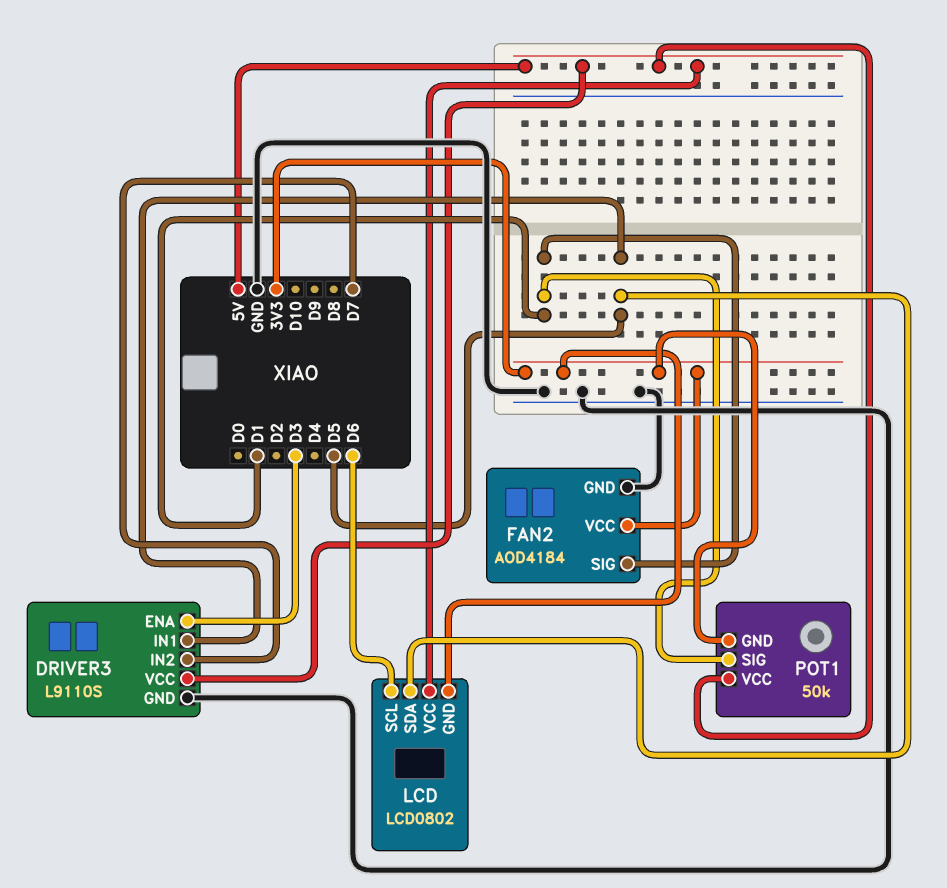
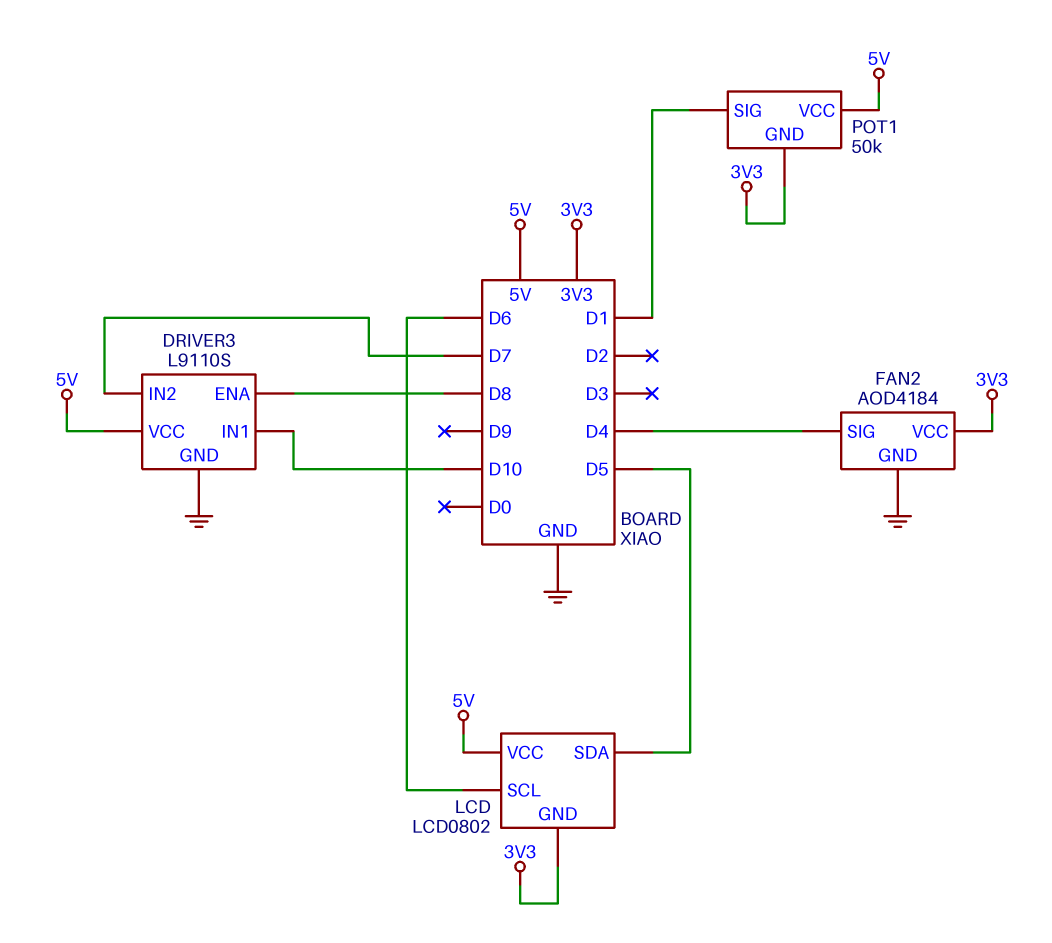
DRIVER3 pin ENA: D3 -> D8
DRIVER3 pin IN1: D5 -> D10
FAN2 pin SIG: D1 -> D4

